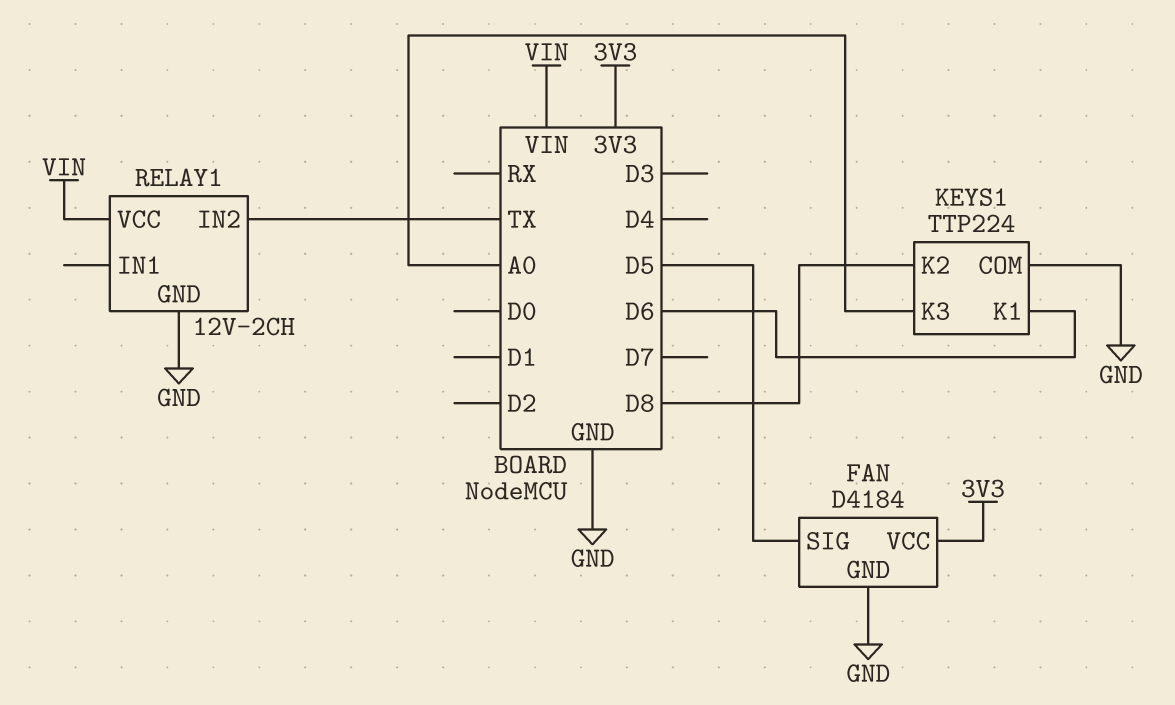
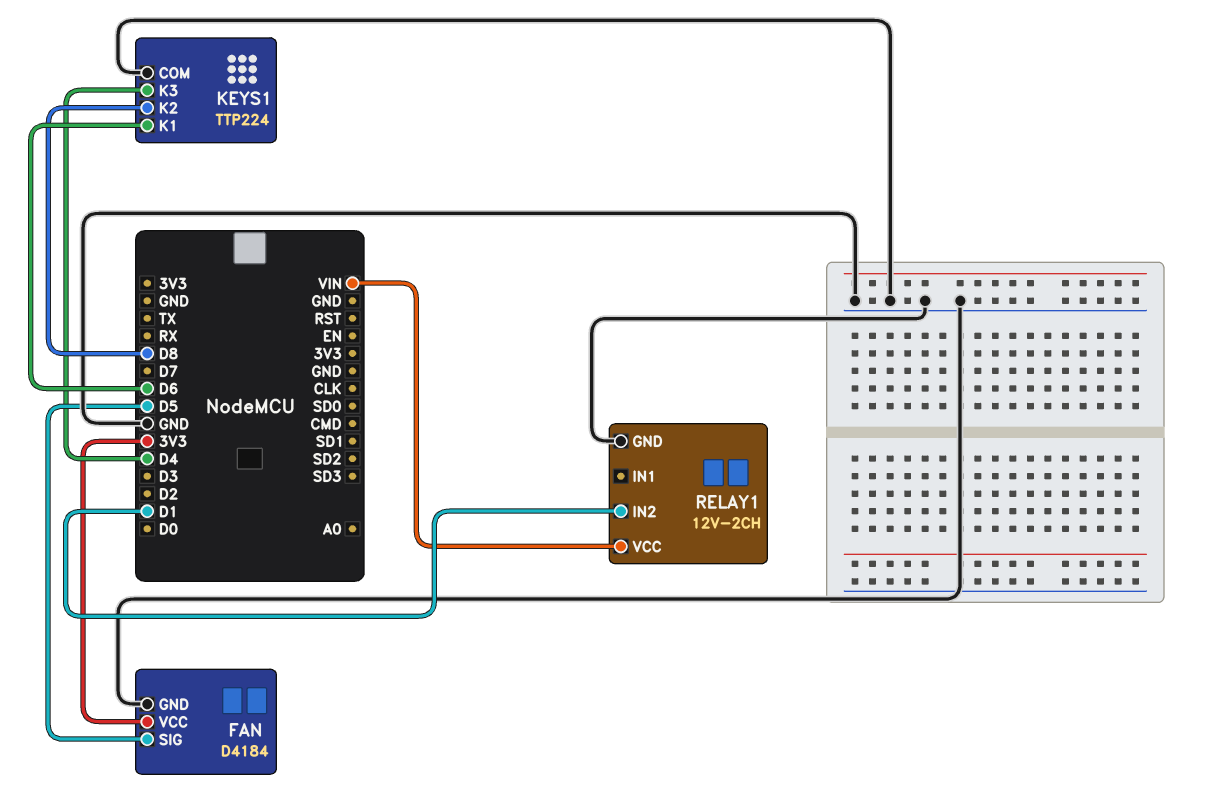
KEYS1 pin K3: A0 -> D4
RELAY1 pin IN2: TX -> D1

